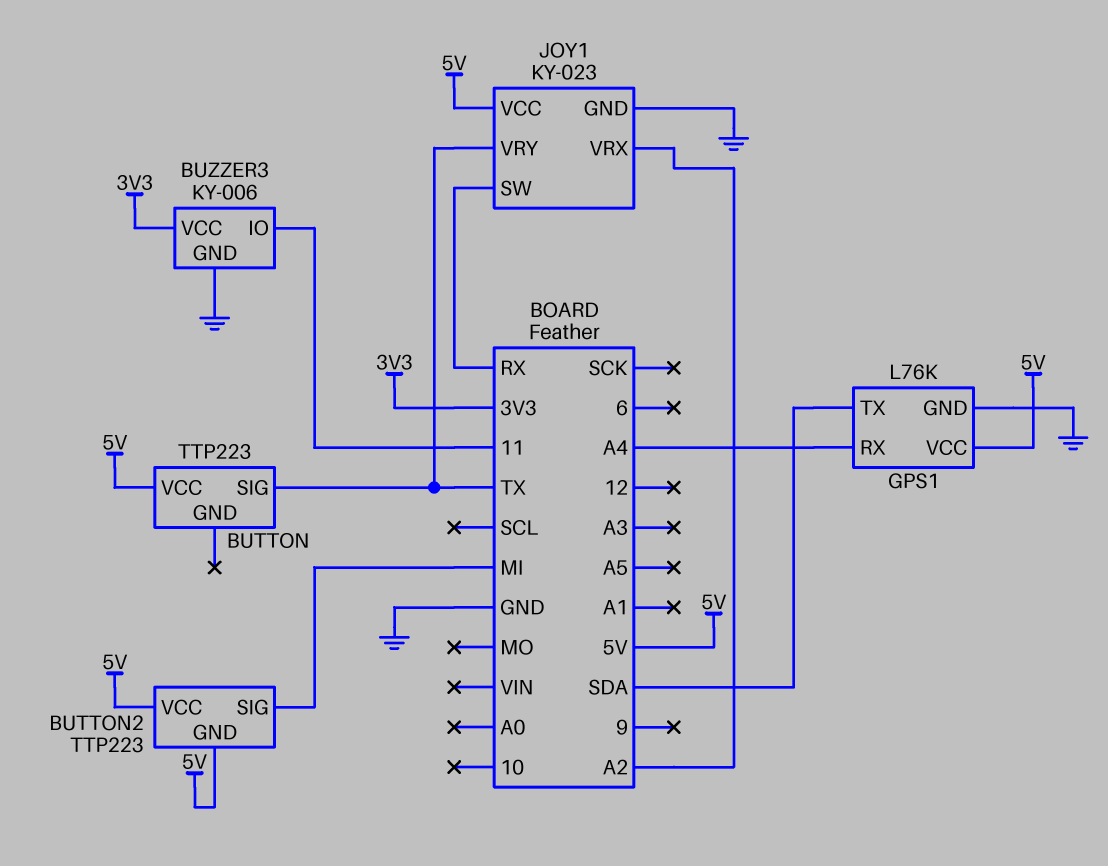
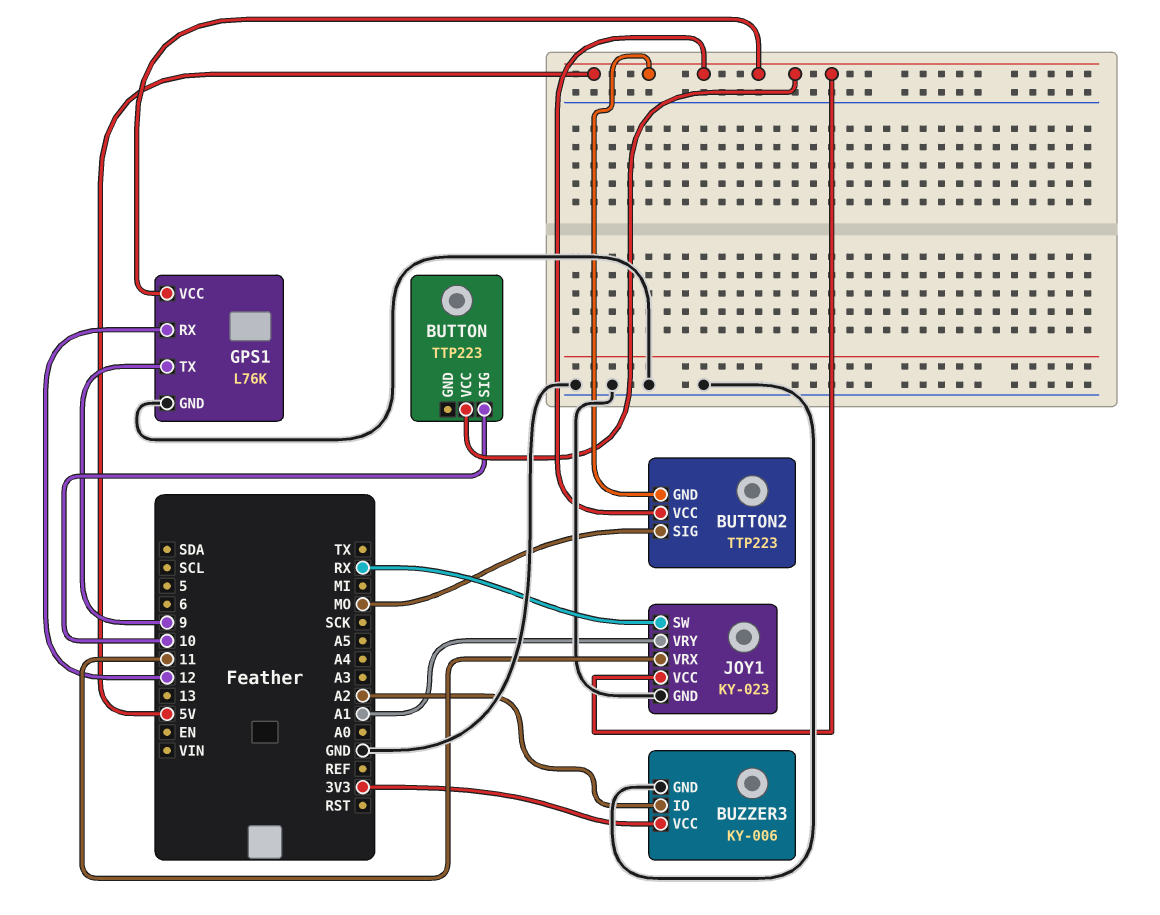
BUTTON pin SIG: TX -> 10
BUTTON2 pin SIG: MI -> MO
BUZZER3 pin IO: 11 -> A2
GPS1 pin RX: A4 -> 12
GPS1 pin TX: SDA -> 9
JOY1 pin VRX: A2 -> 11
JOY1 pin VRY: TX -> A1

